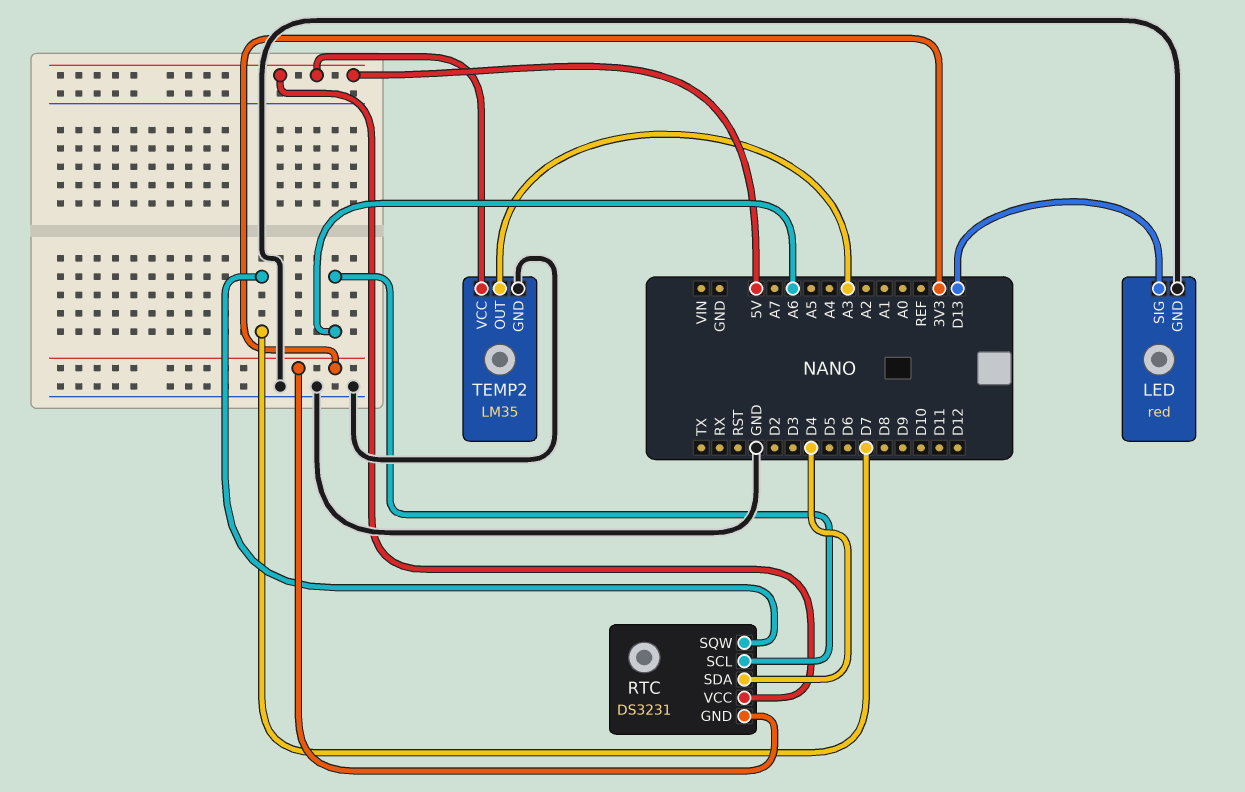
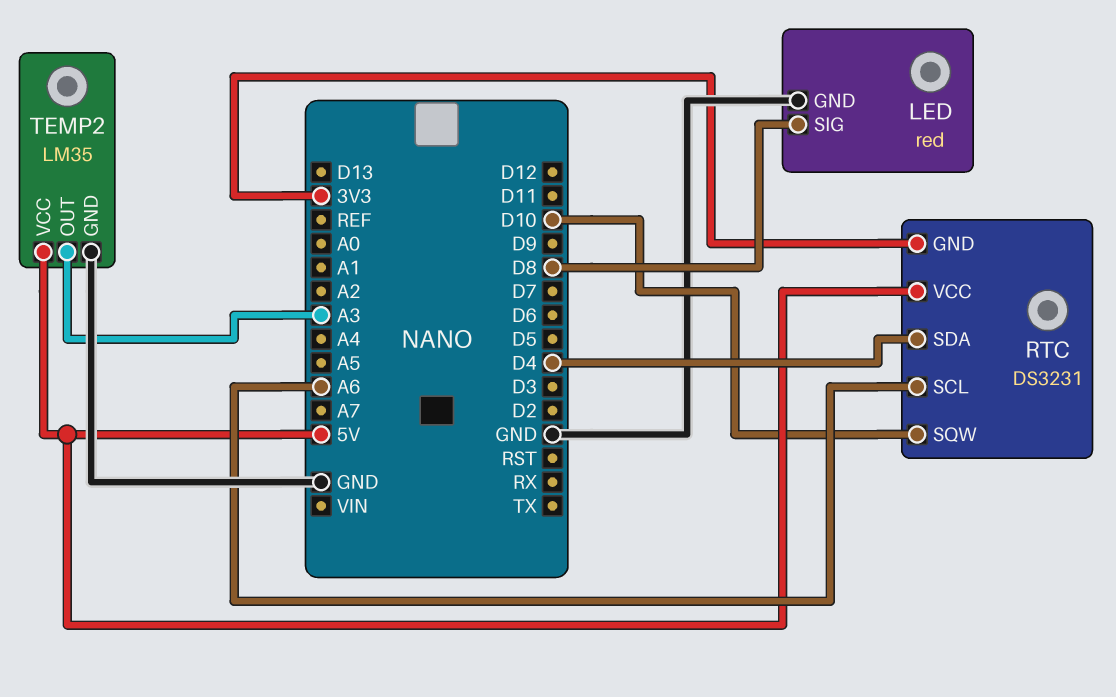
LED pin SIG: D13 -> D8
RTC pin SQW: D7 -> D10

